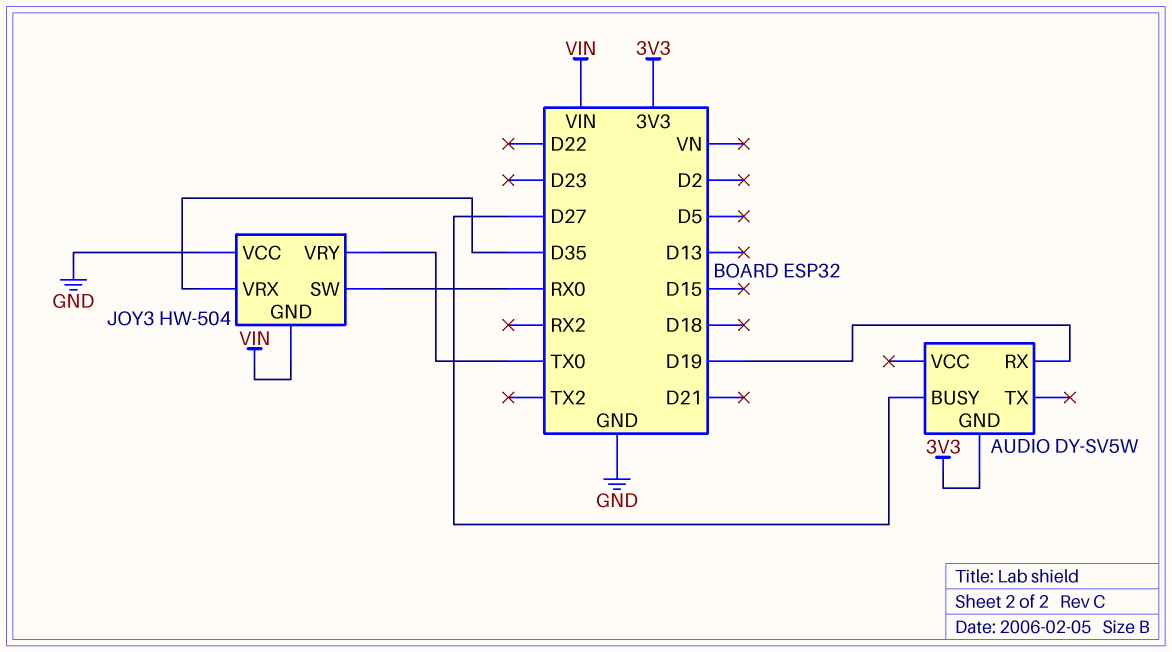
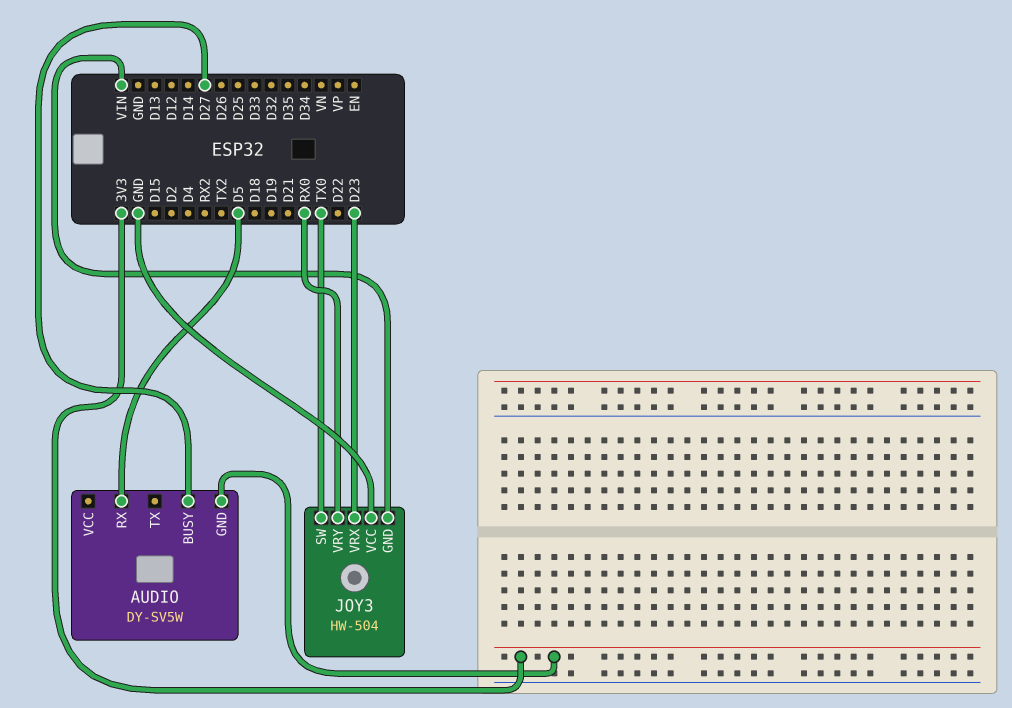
AUDIO pin RX: D19 -> D5
JOY3 pin SW: RX0 -> TX0
JOY3 pin VRX: D35 -> D23
JOY3 pin VRY: TX0 -> RX0

